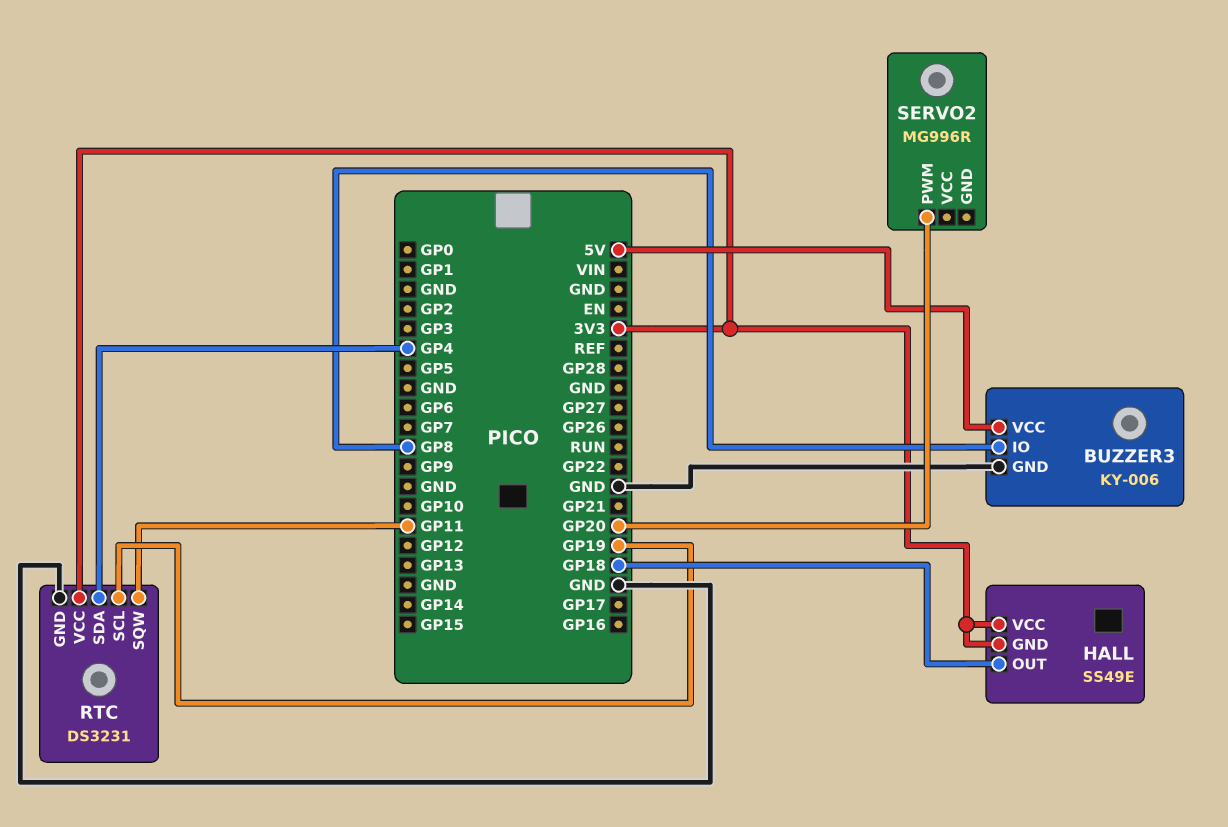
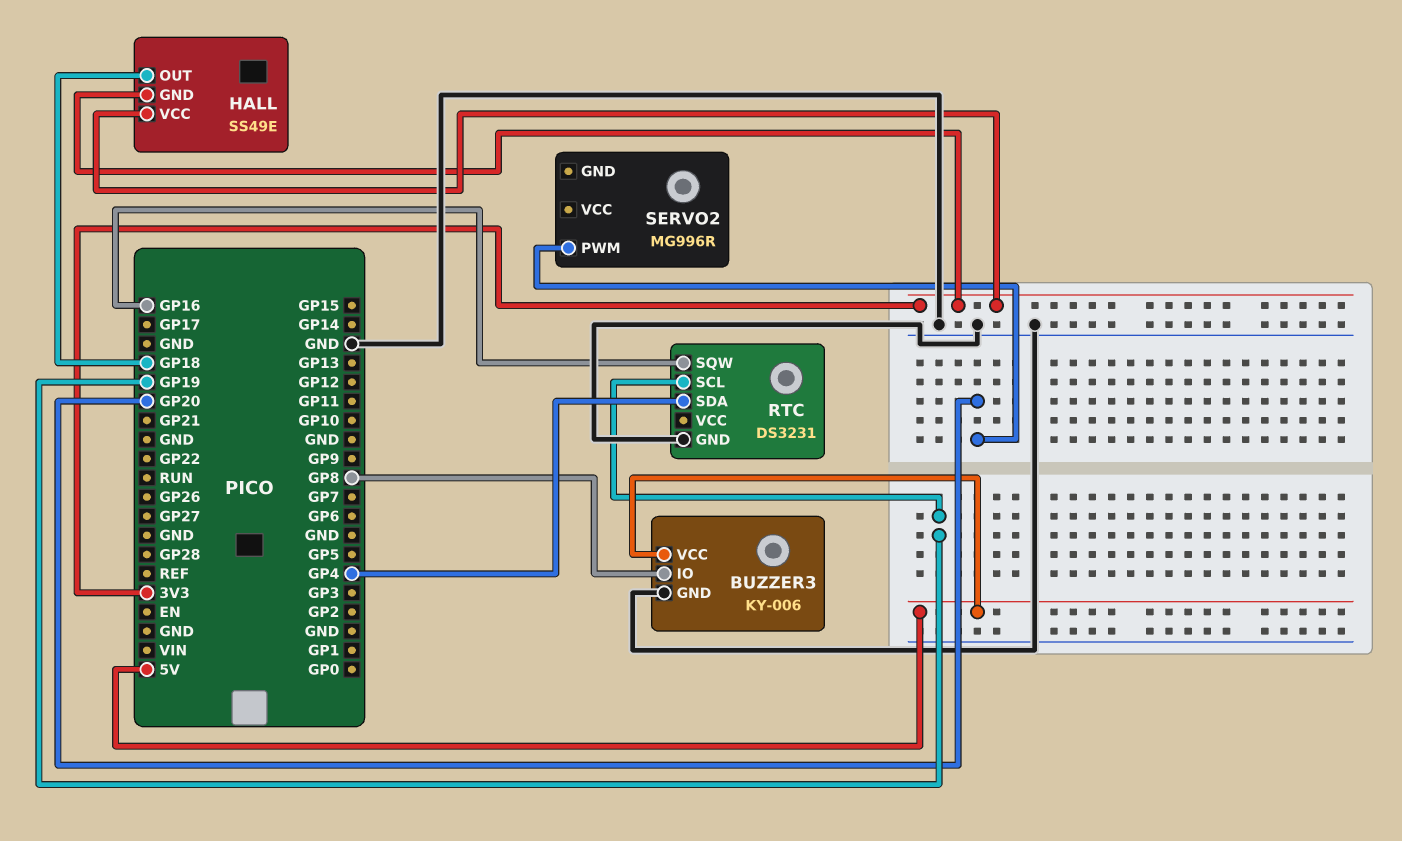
RTC pin SQW: GP11 -> GP16
RTC pin VCC: 3V3 -> none

